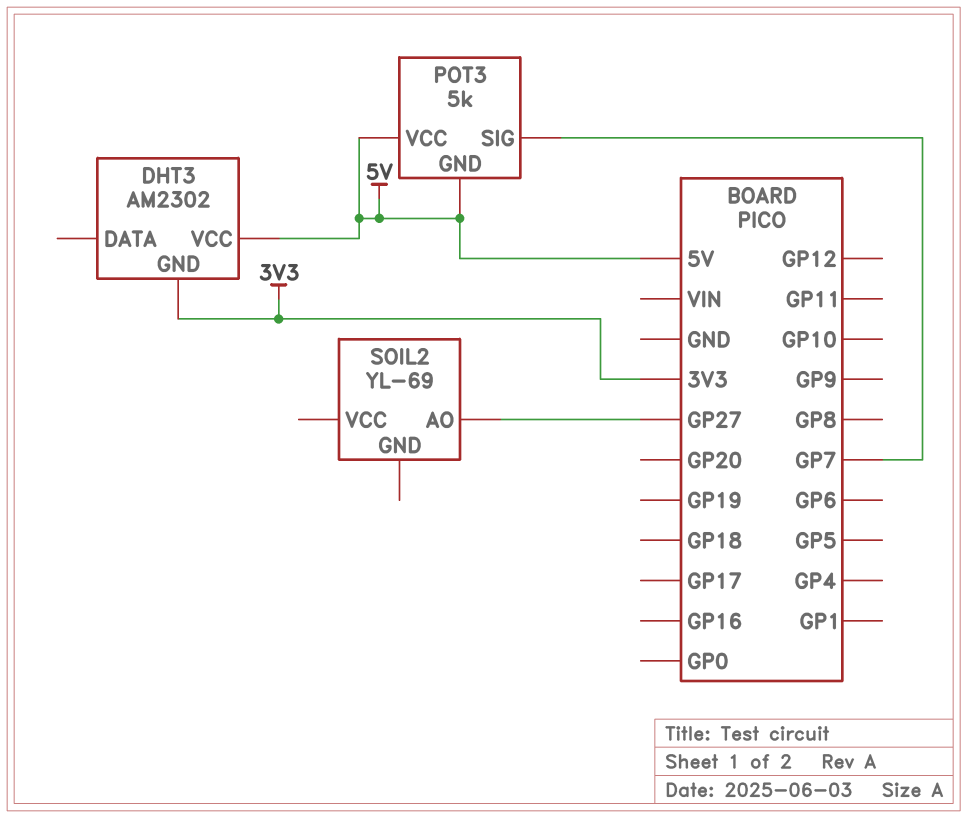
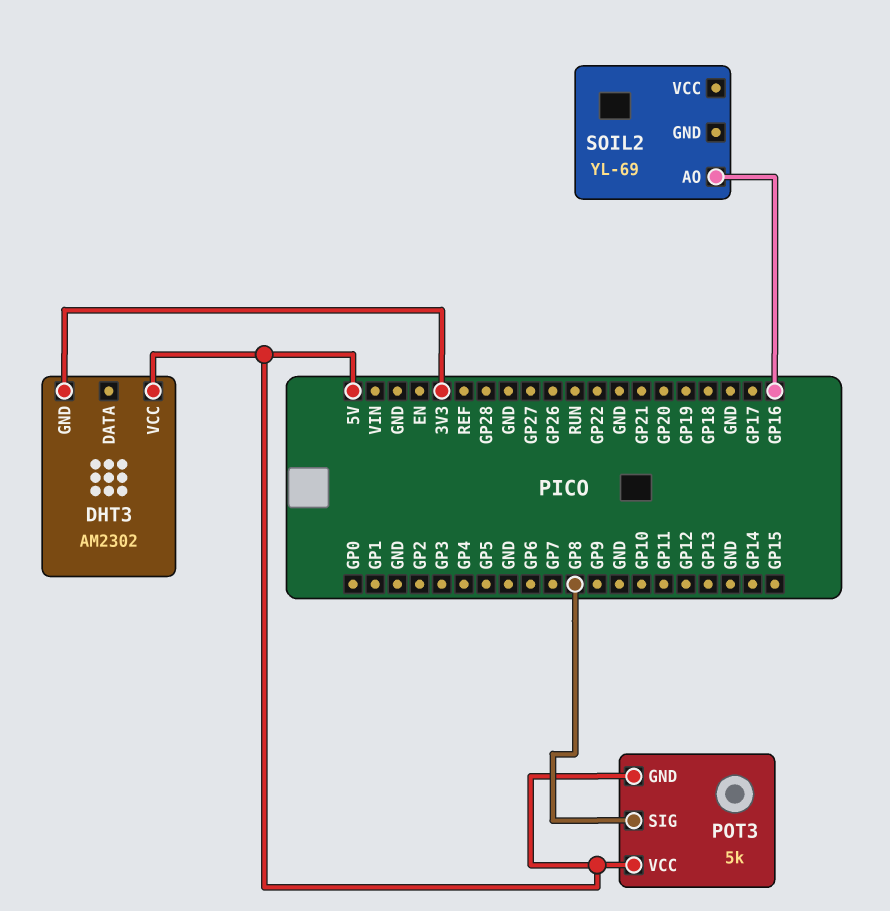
POT3 pin SIG: GP7 -> GP8
SOIL2 pin AO: GP27 -> GP16

